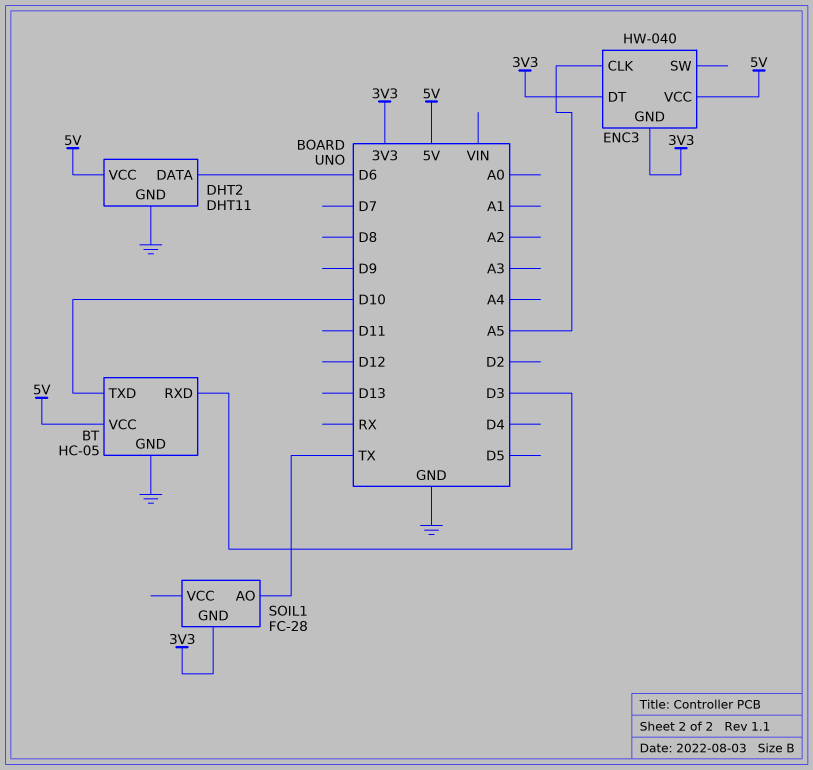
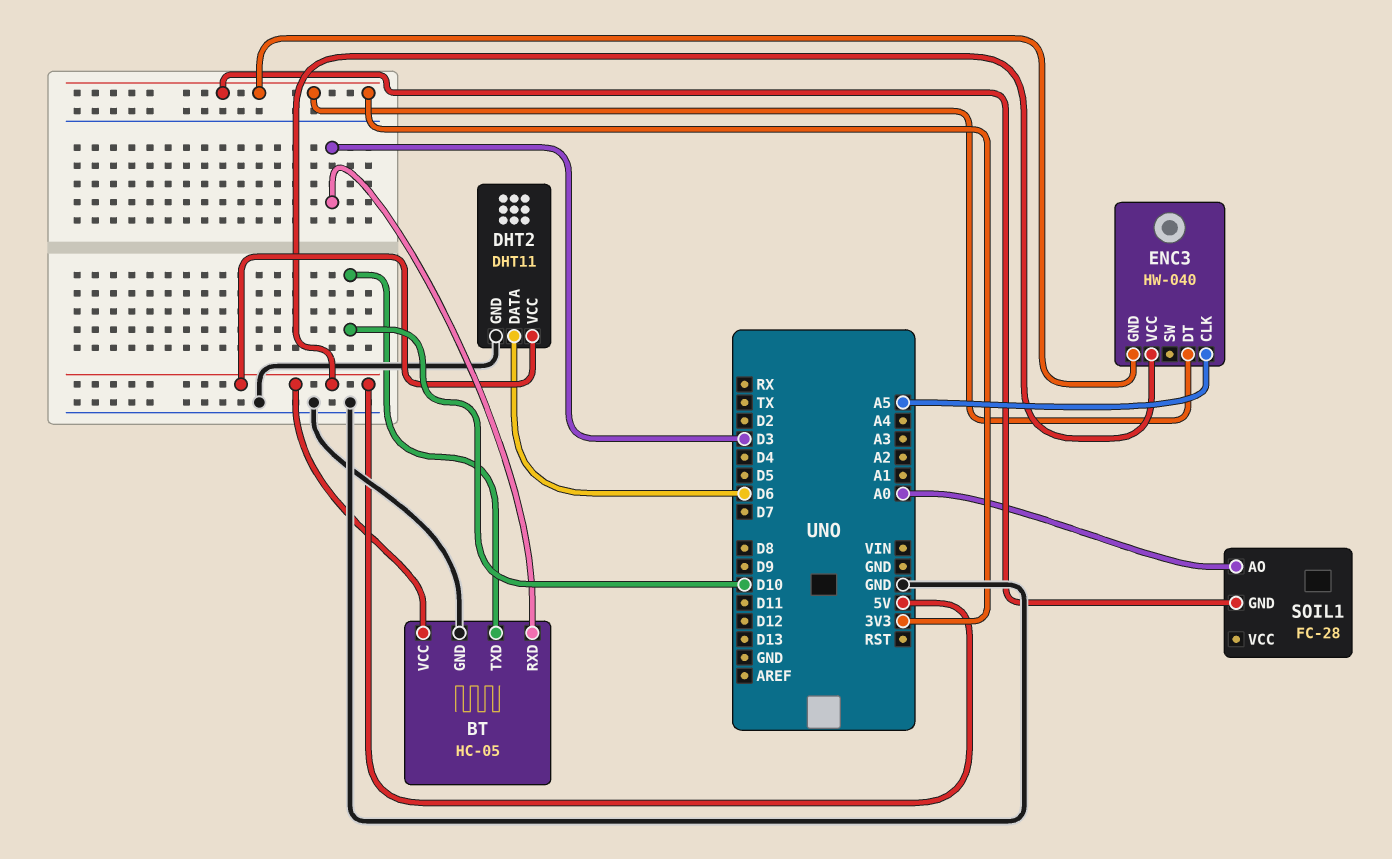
SOIL1 pin AO: TX -> A0

